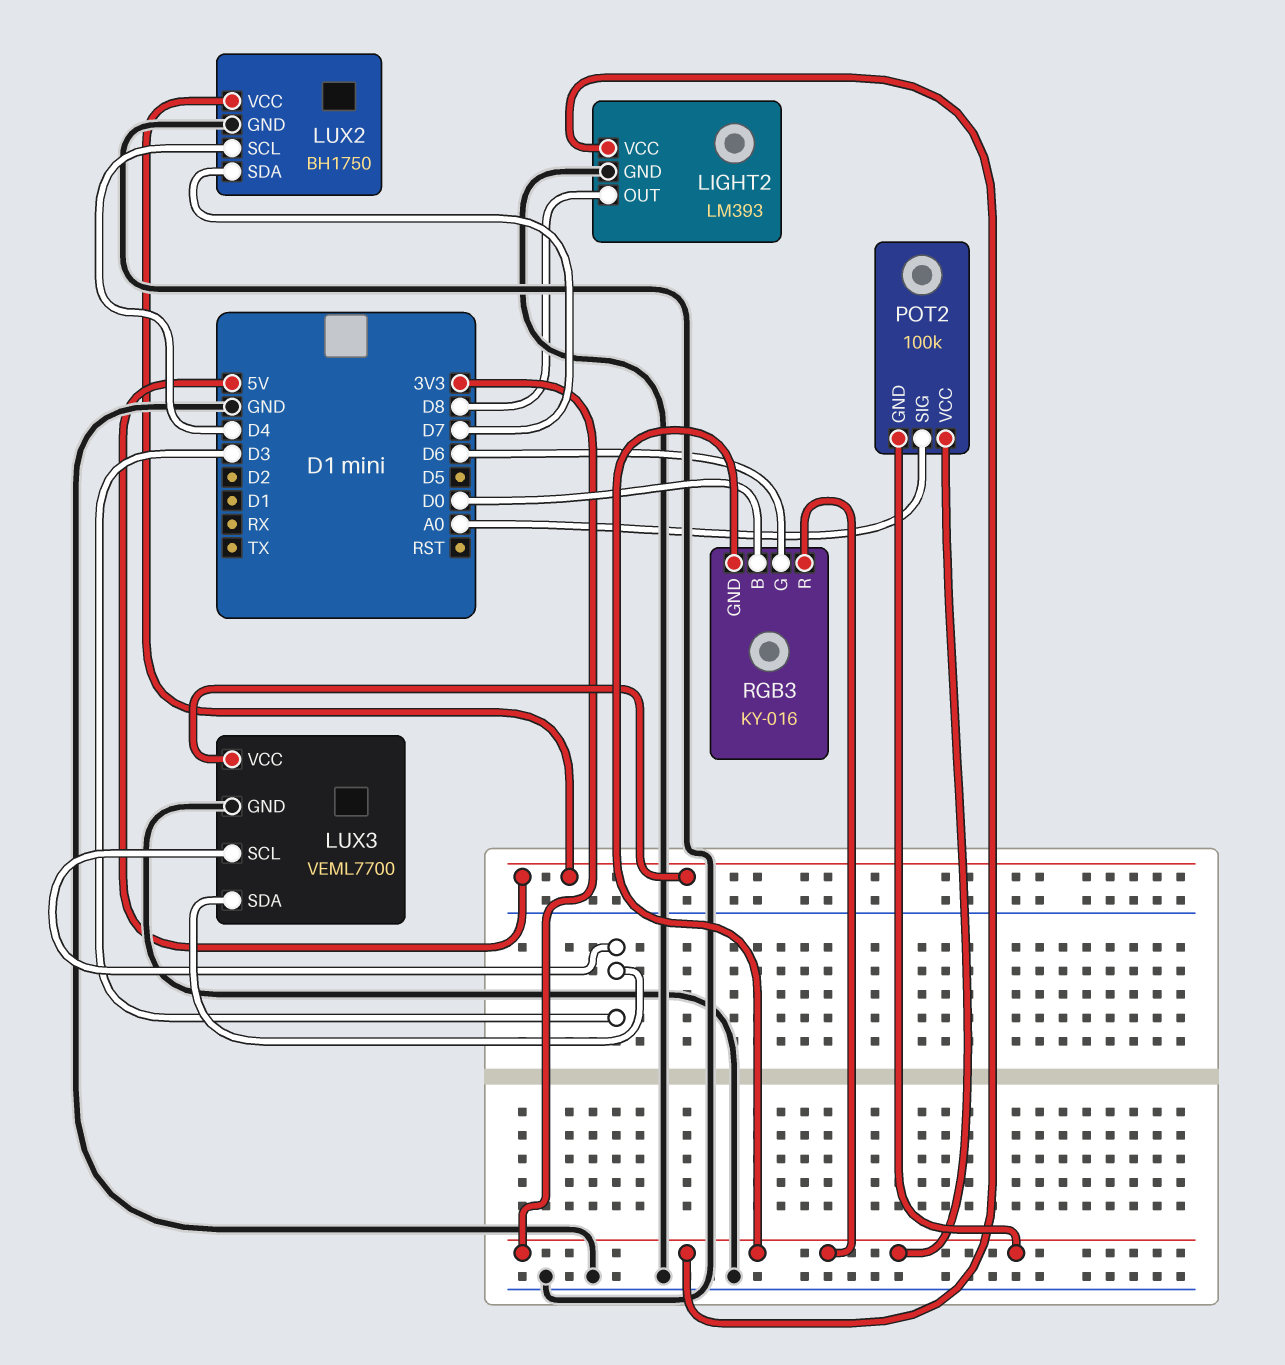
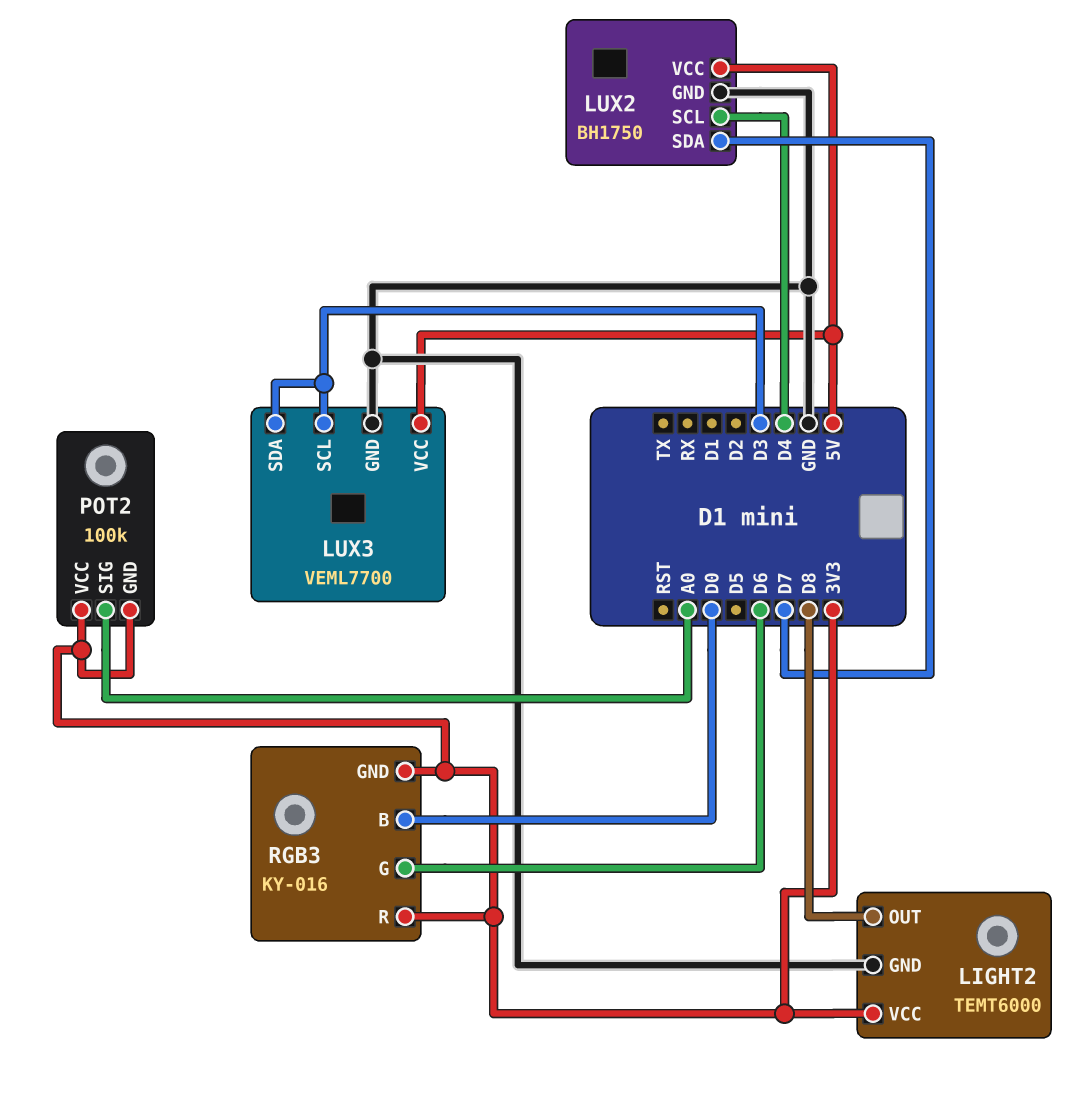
LIGHT2: LM393 -> TEMT6000

